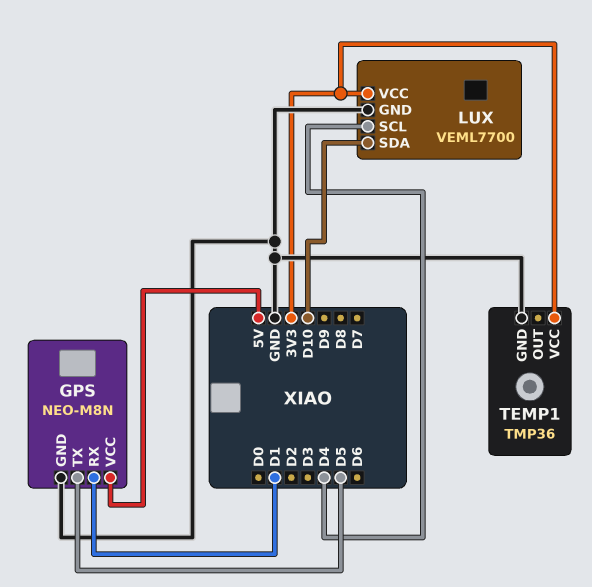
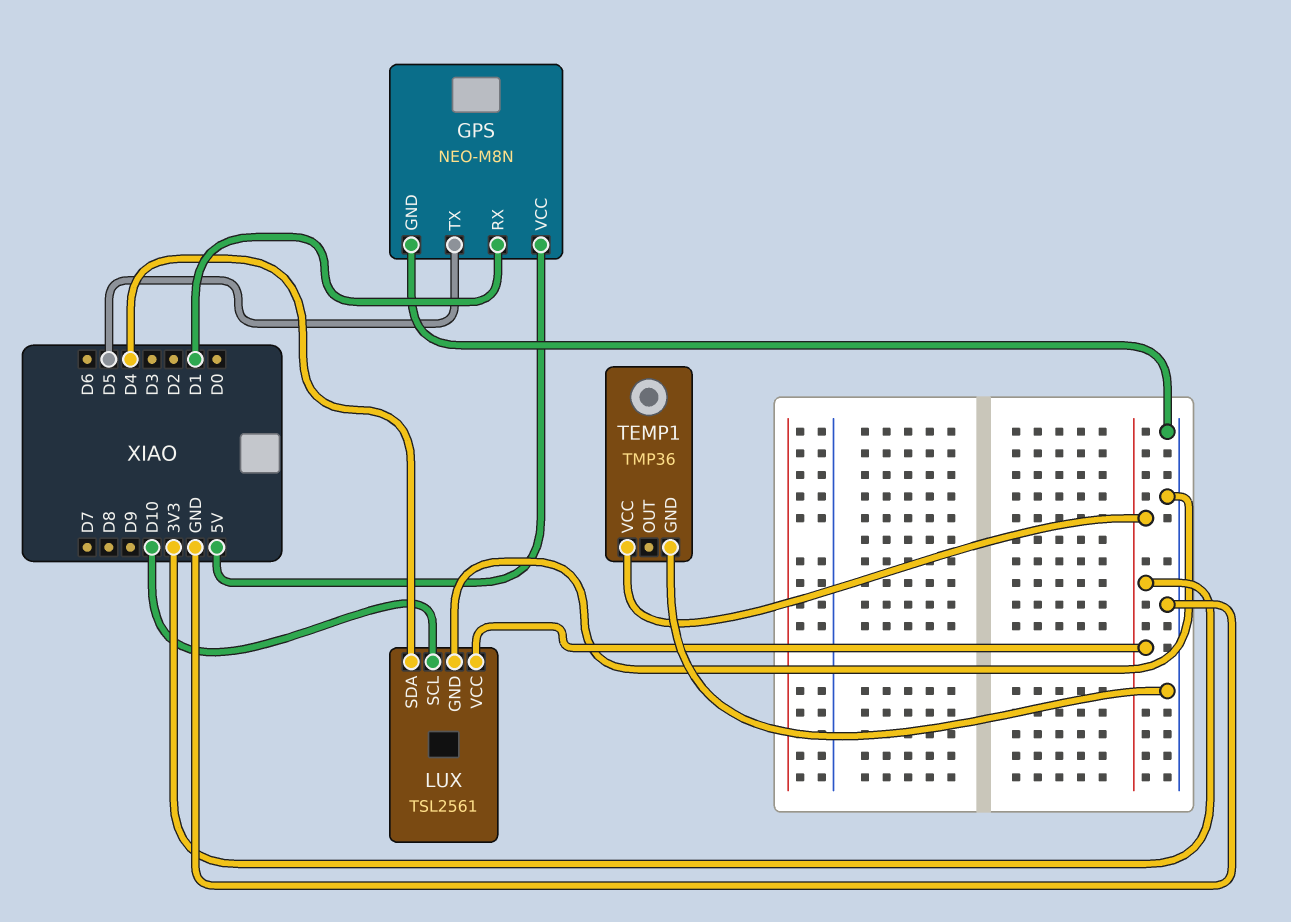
LUX: VEML7700 -> TSL2561
LUX pin SCL: D4 -> D10
LUX pin SDA: D10 -> D4

